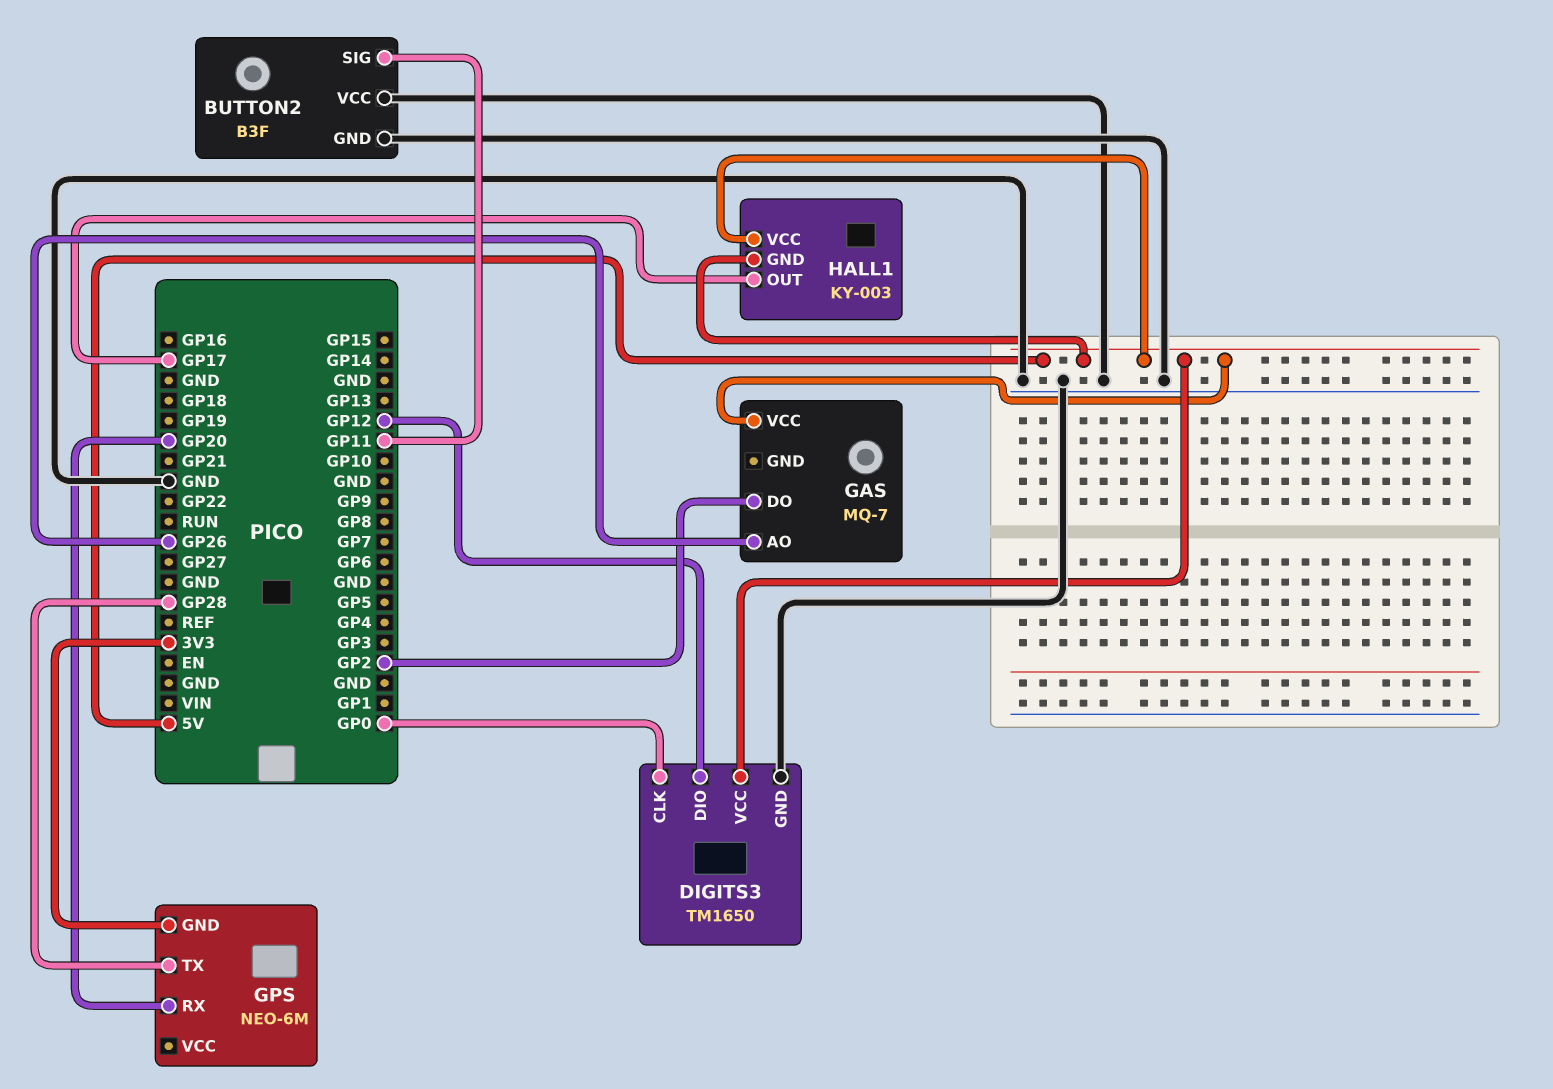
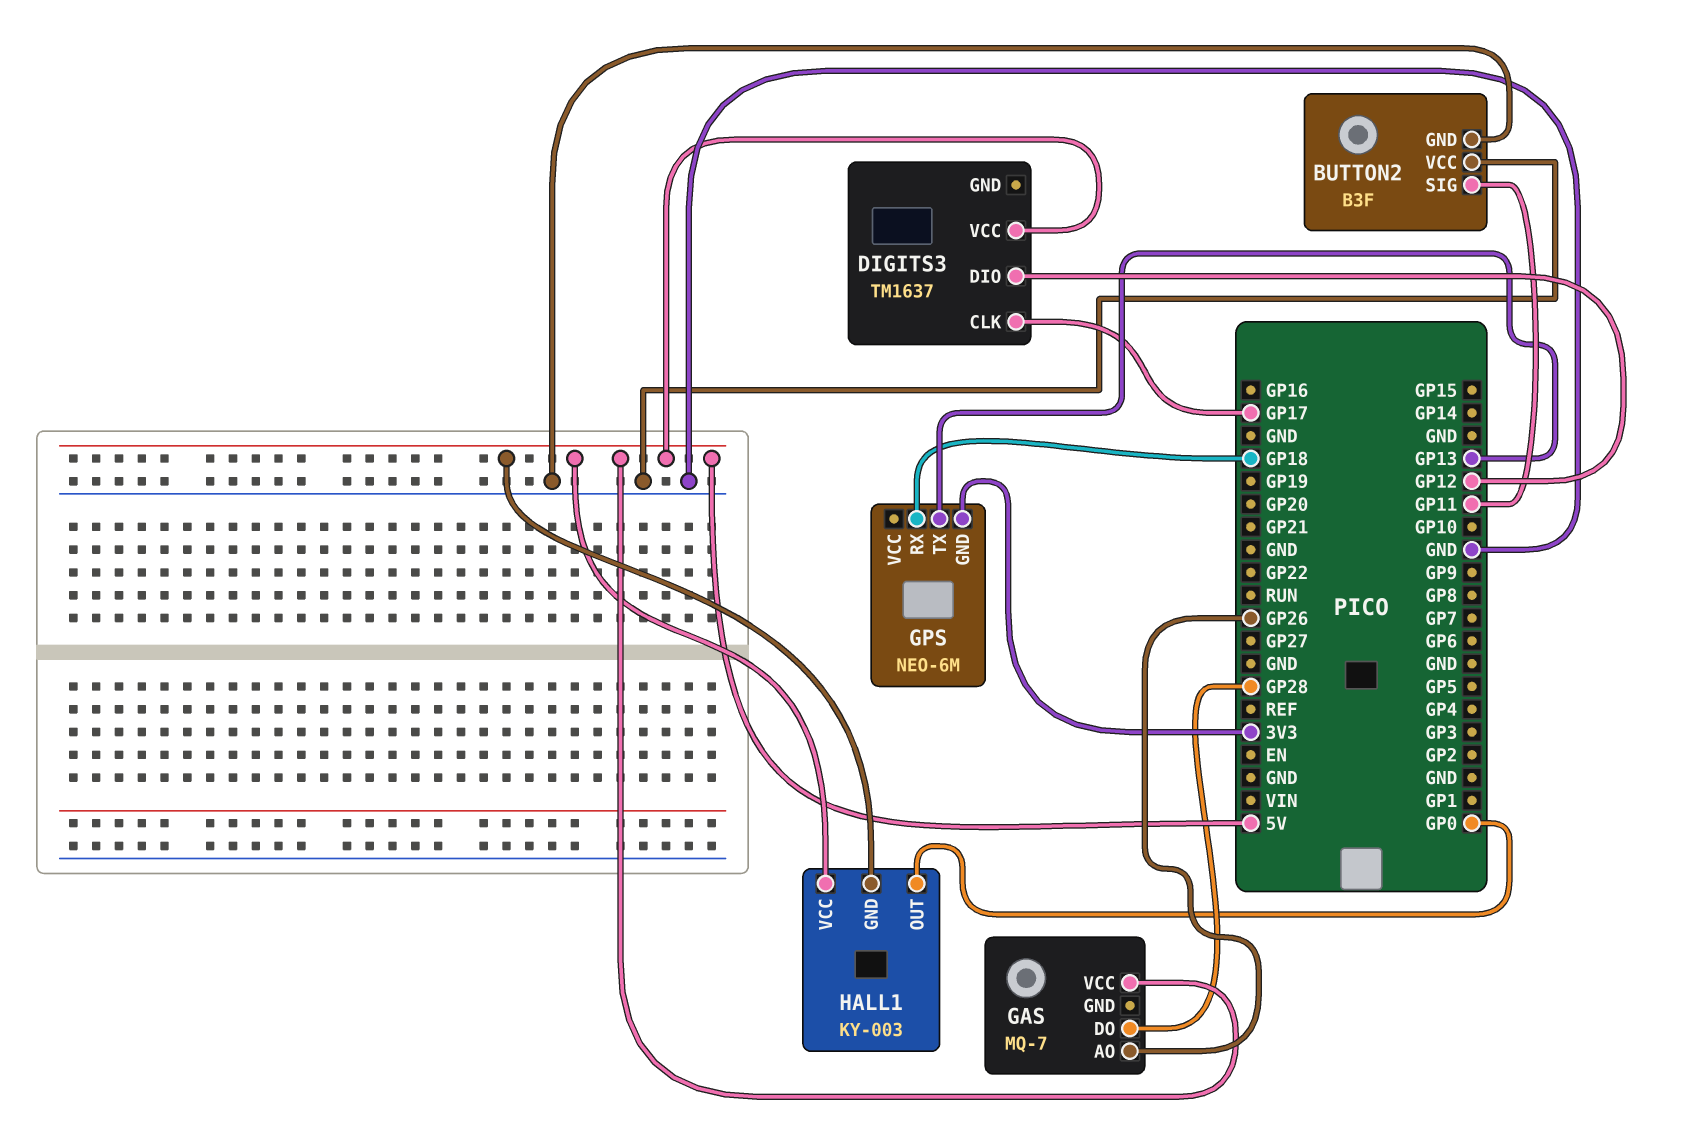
DIGITS3: TM1650 -> TM1637
DIGITS3 pin CLK: GP0 -> GP17
DIGITS3 pin GND: GND -> none
GAS pin DO: GP2 -> GP28
GPS pin RX: GP20 -> GP18
GPS pin TX: GP28 -> GP13
HALL1 pin OUT: GP17 -> GP0

